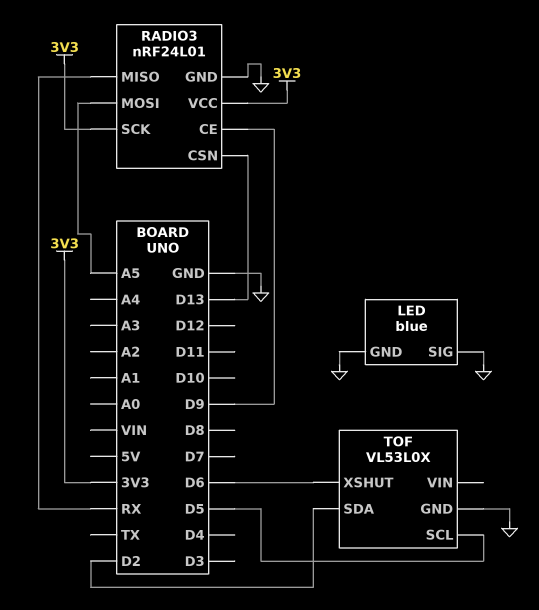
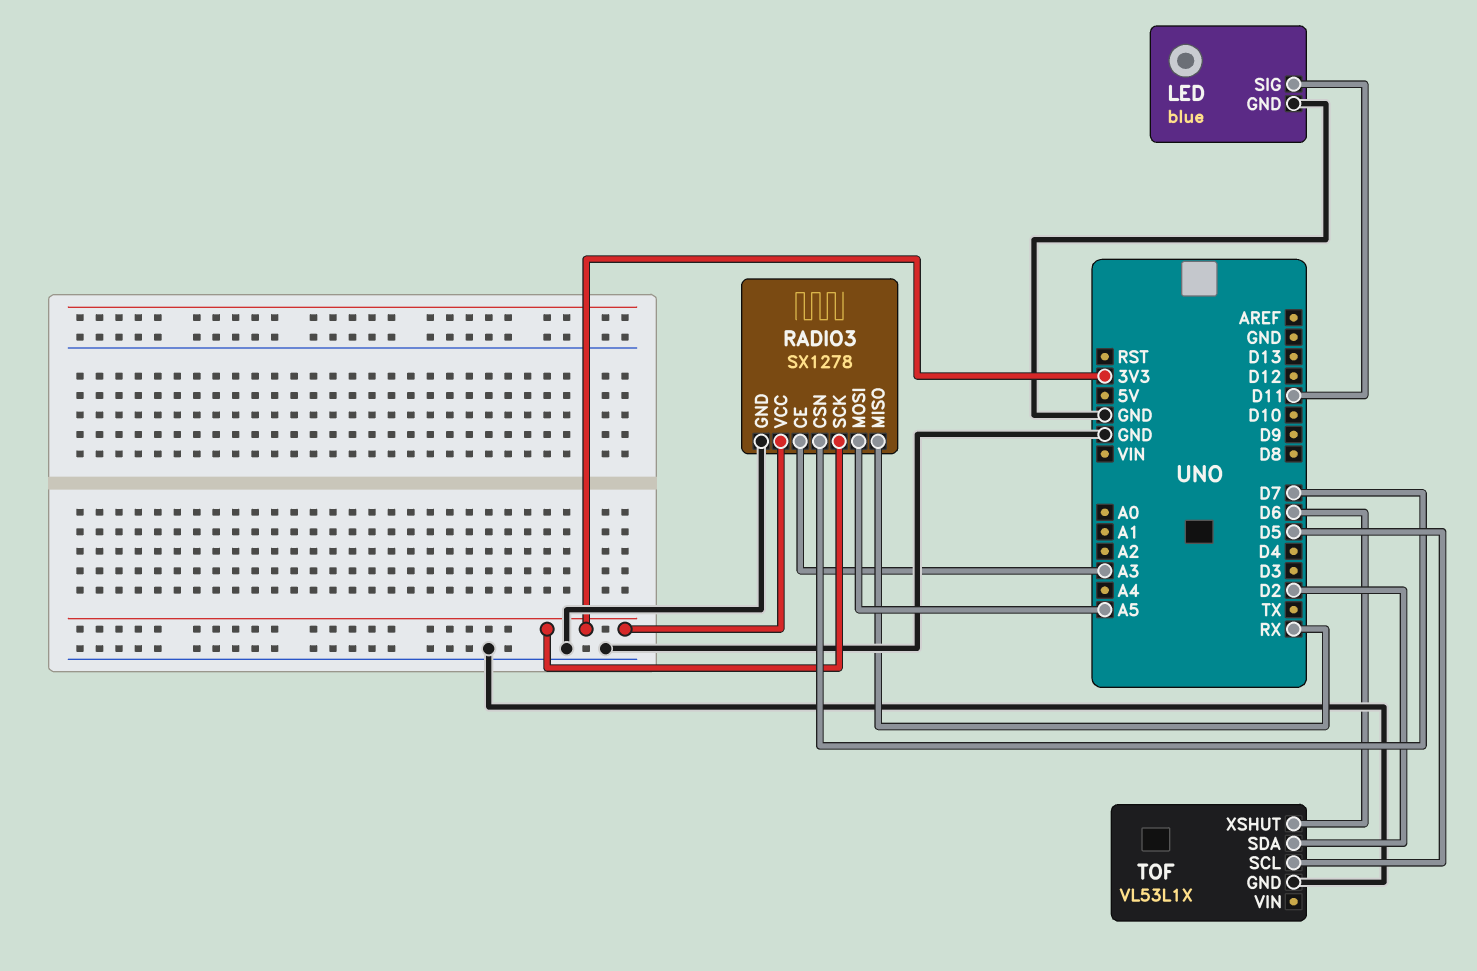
LED pin SIG: GND -> D11
RADIO3: nRF24L01 -> SX1278
RADIO3 pin CE: D9 -> A3
RADIO3 pin CSN: D13 -> D7
TOF: VL53L0X -> VL53L1X

